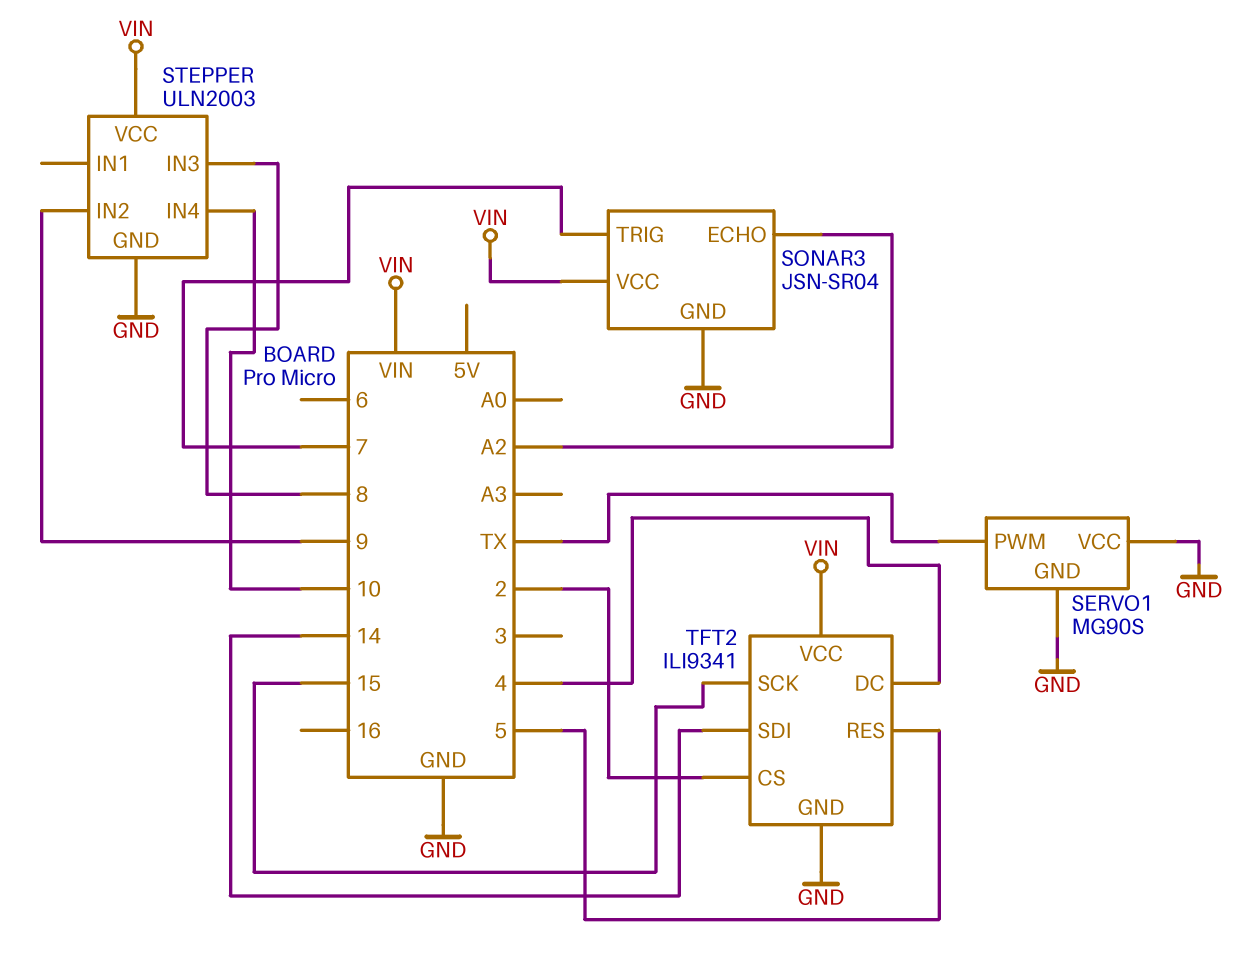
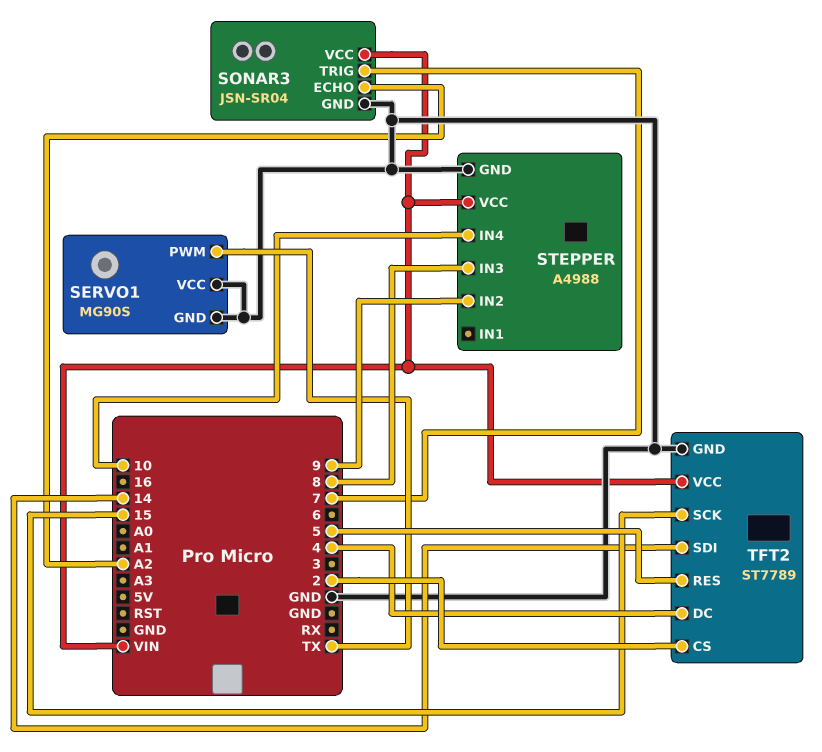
STEPPER: ULN2003 -> A4988
TFT2: ILI9341 -> ST7789

